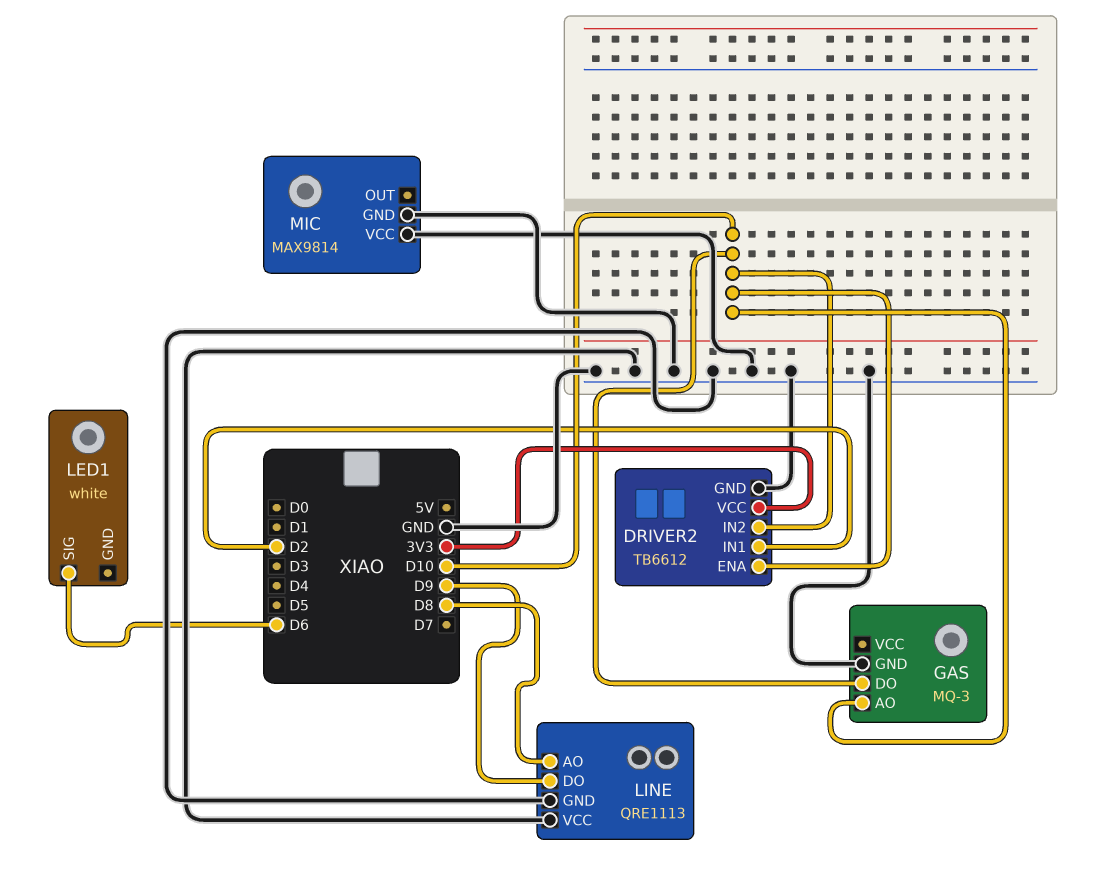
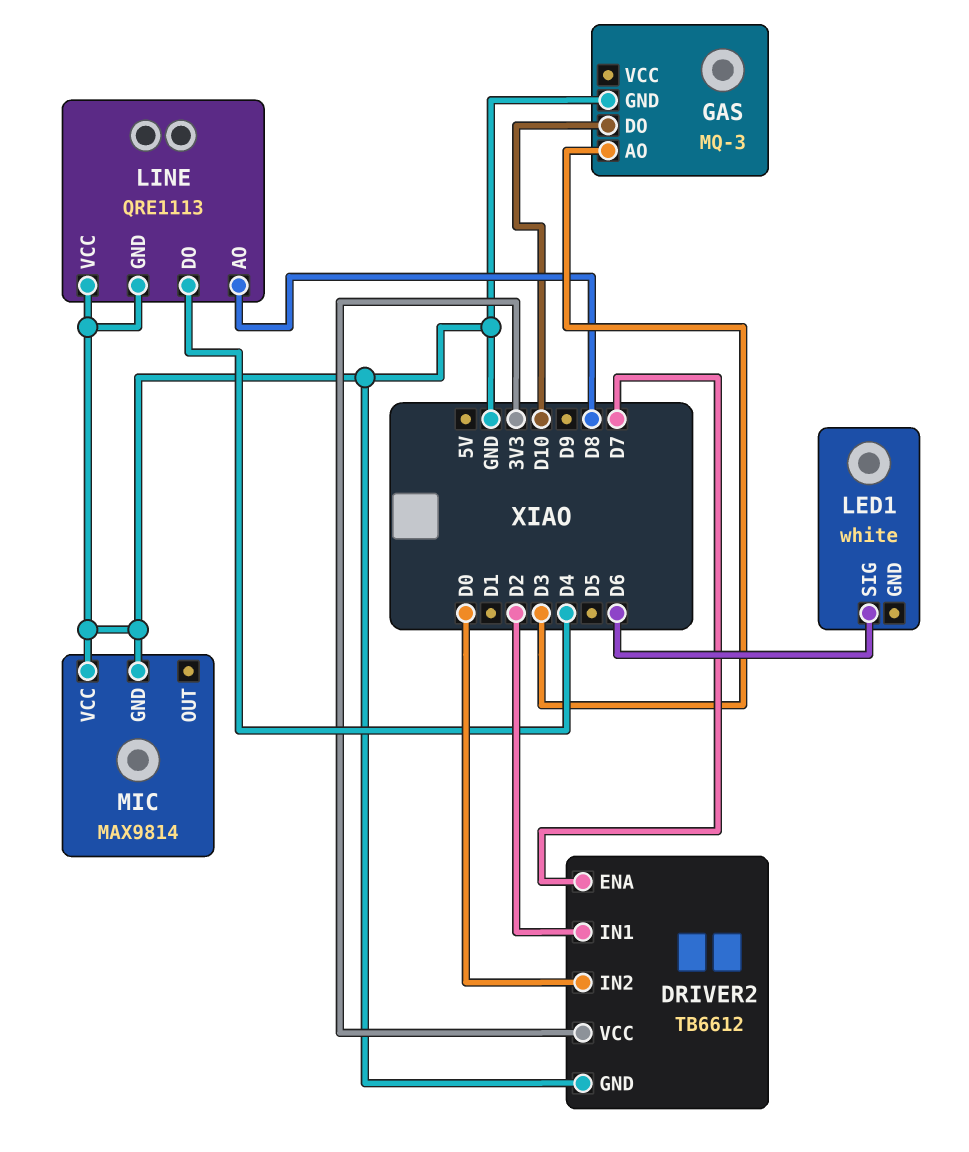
DRIVER2 pin ENA: D10 -> D7
DRIVER2 pin IN2: D10 -> D0
GAS pin AO: D10 -> D3
LINE pin DO: D9 -> D4

